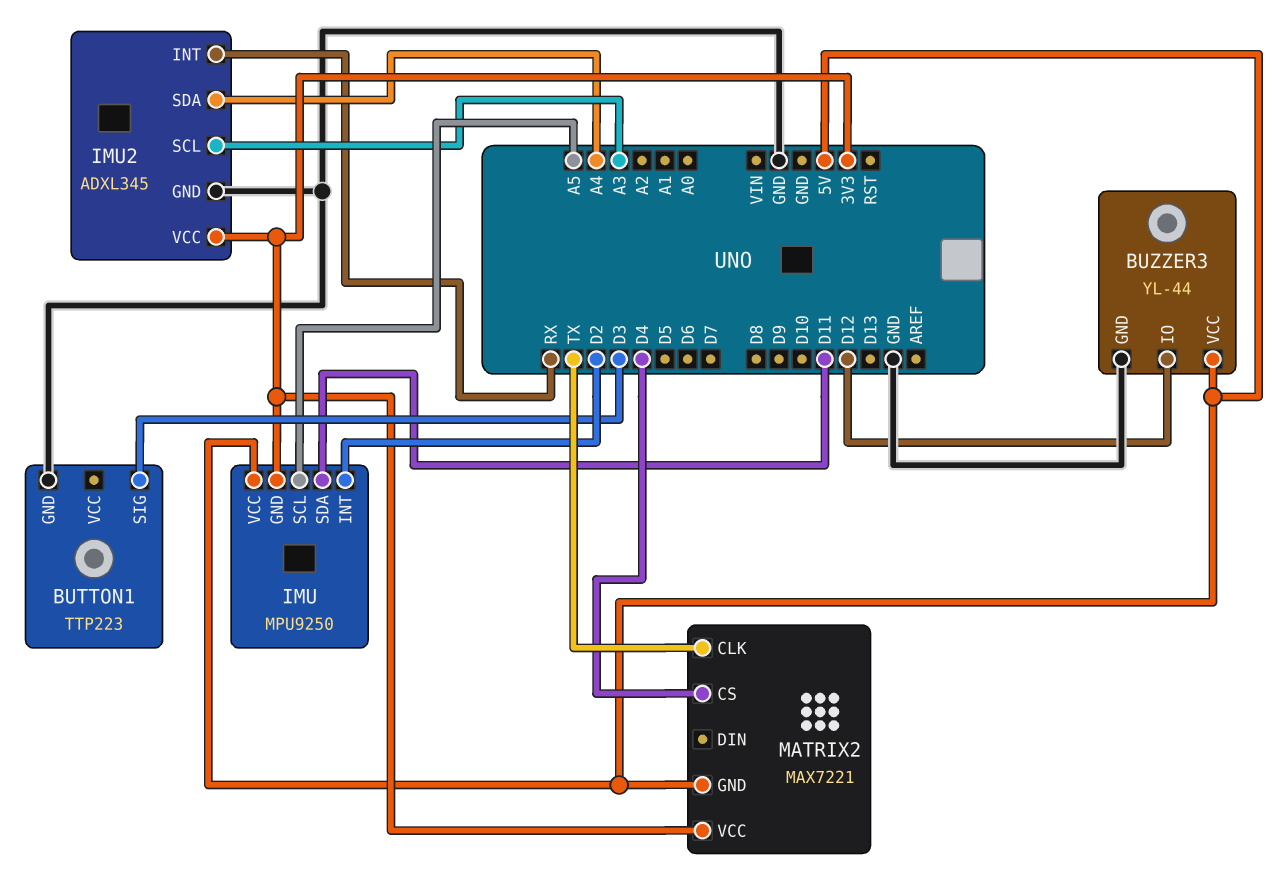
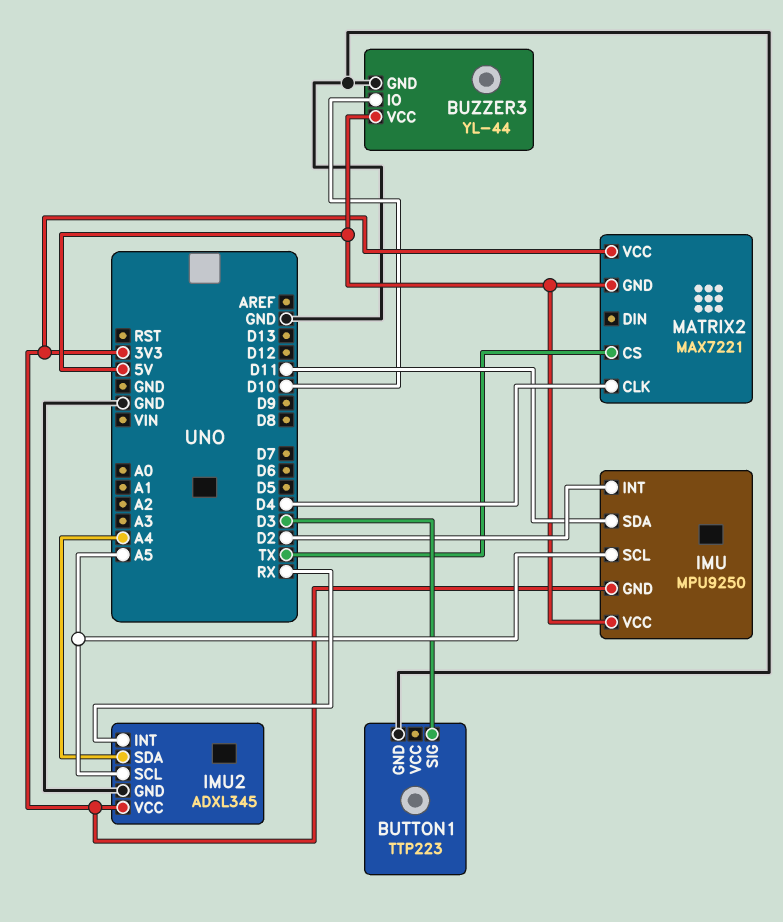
BUZZER3 pin IO: D12 -> D10
IMU2 pin SCL: A3 -> A5
MATRIX2 pin CLK: TX -> D4
MATRIX2 pin CS: D4 -> TX

